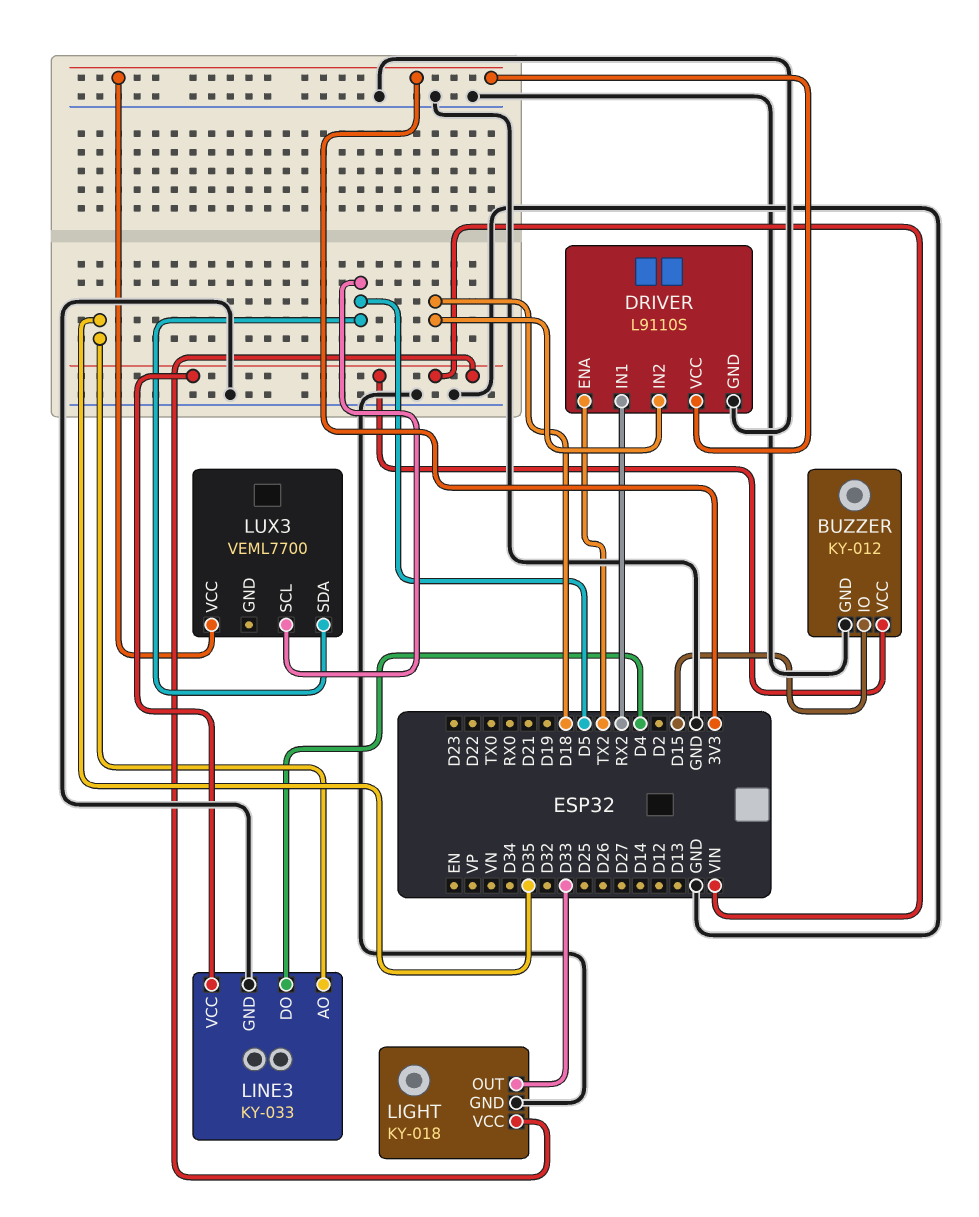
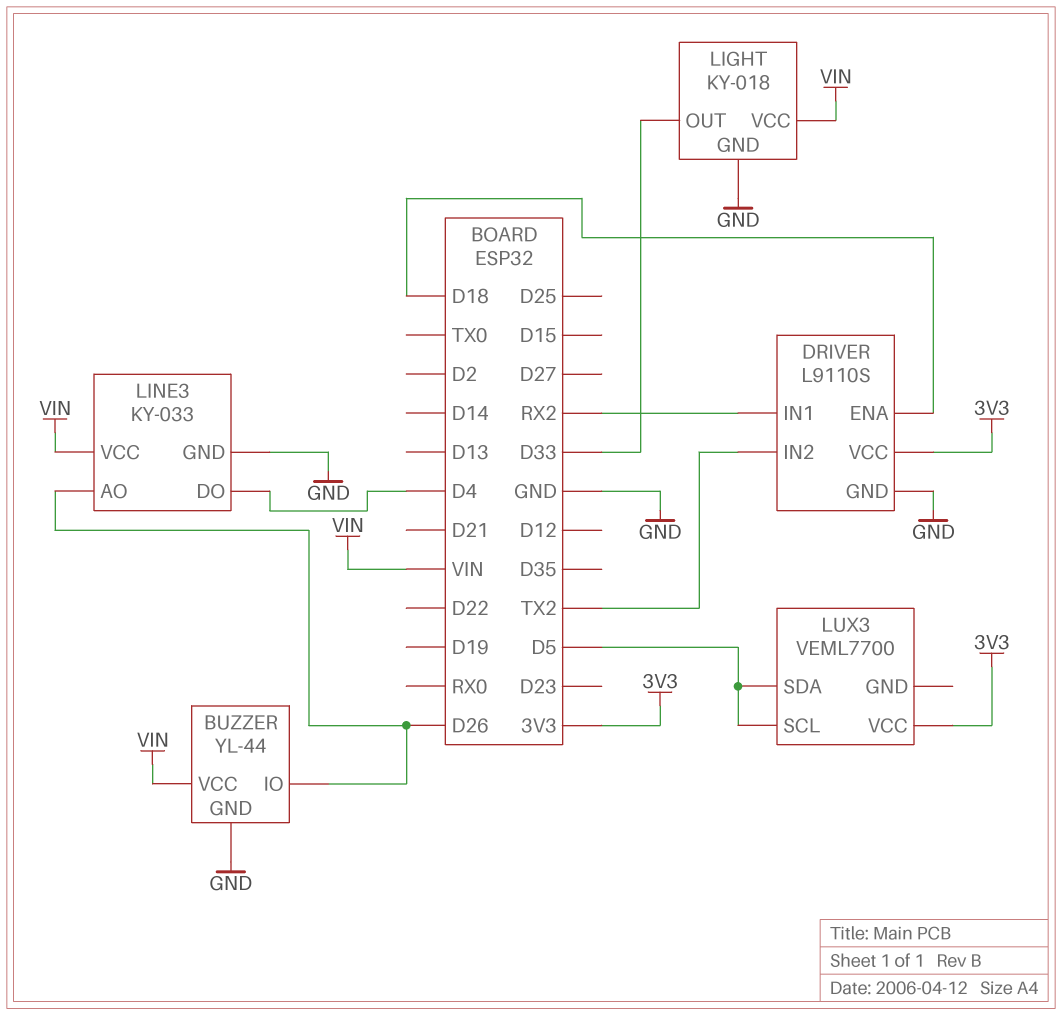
BUZZER: KY-012 -> YL-44
BUZZER pin IO: D15 -> D26
DRIVER pin ENA: TX2 -> D18
DRIVER pin IN2: D18 -> TX2
LINE3 pin AO: D35 -> D26

